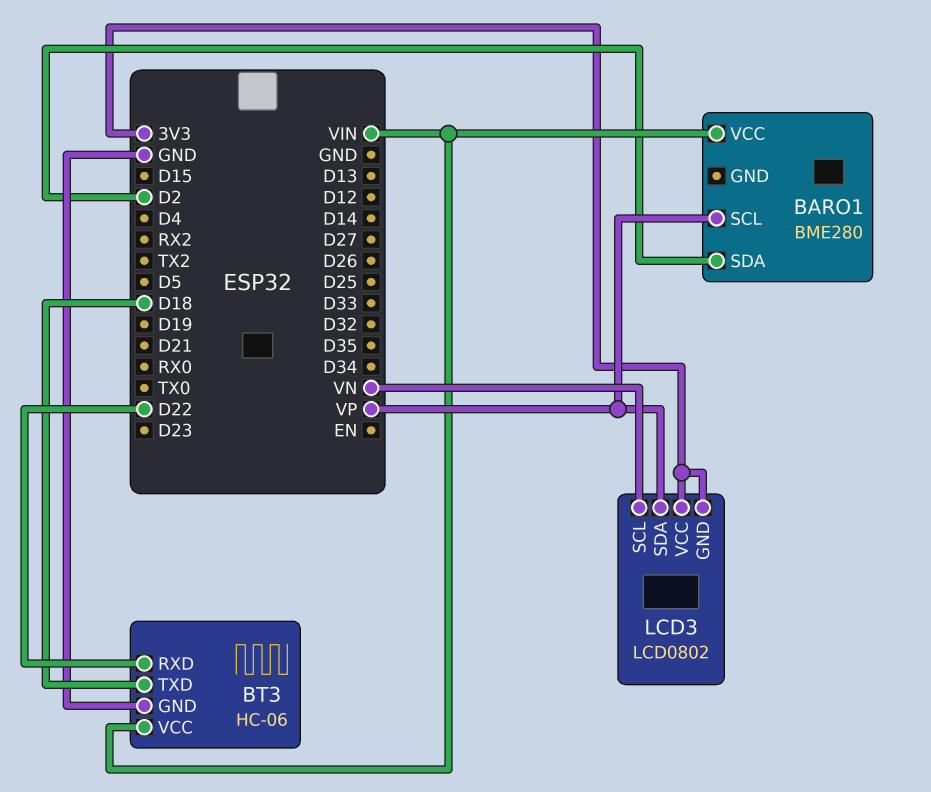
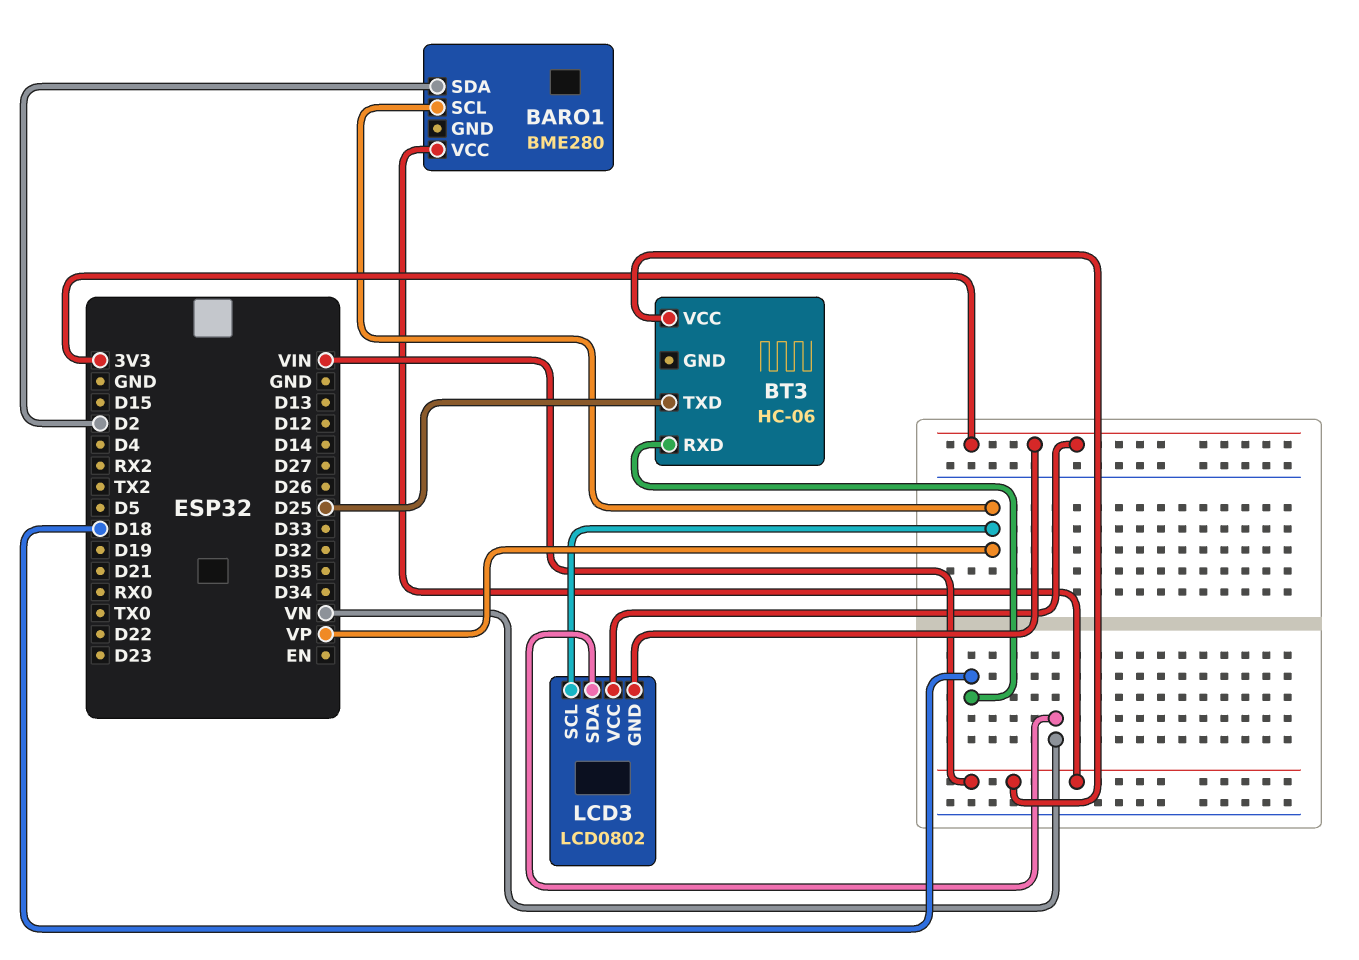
BT3 pin GND: GND -> none
BT3 pin RXD: D22 -> D18
BT3 pin TXD: D18 -> D25
LCD3 pin SCL: VN -> VP
LCD3 pin SDA: VP -> VN

